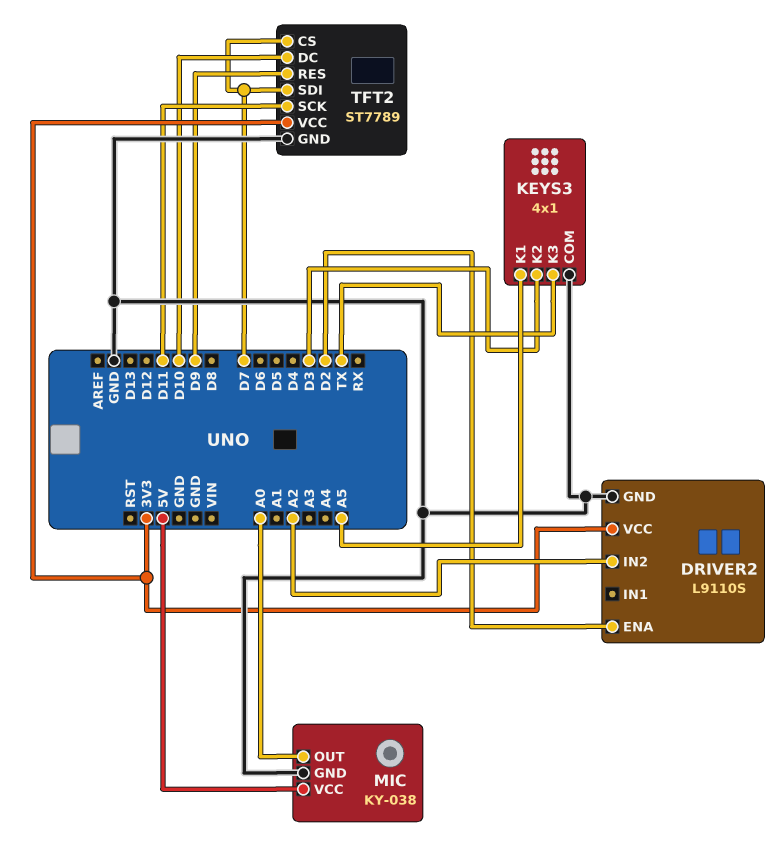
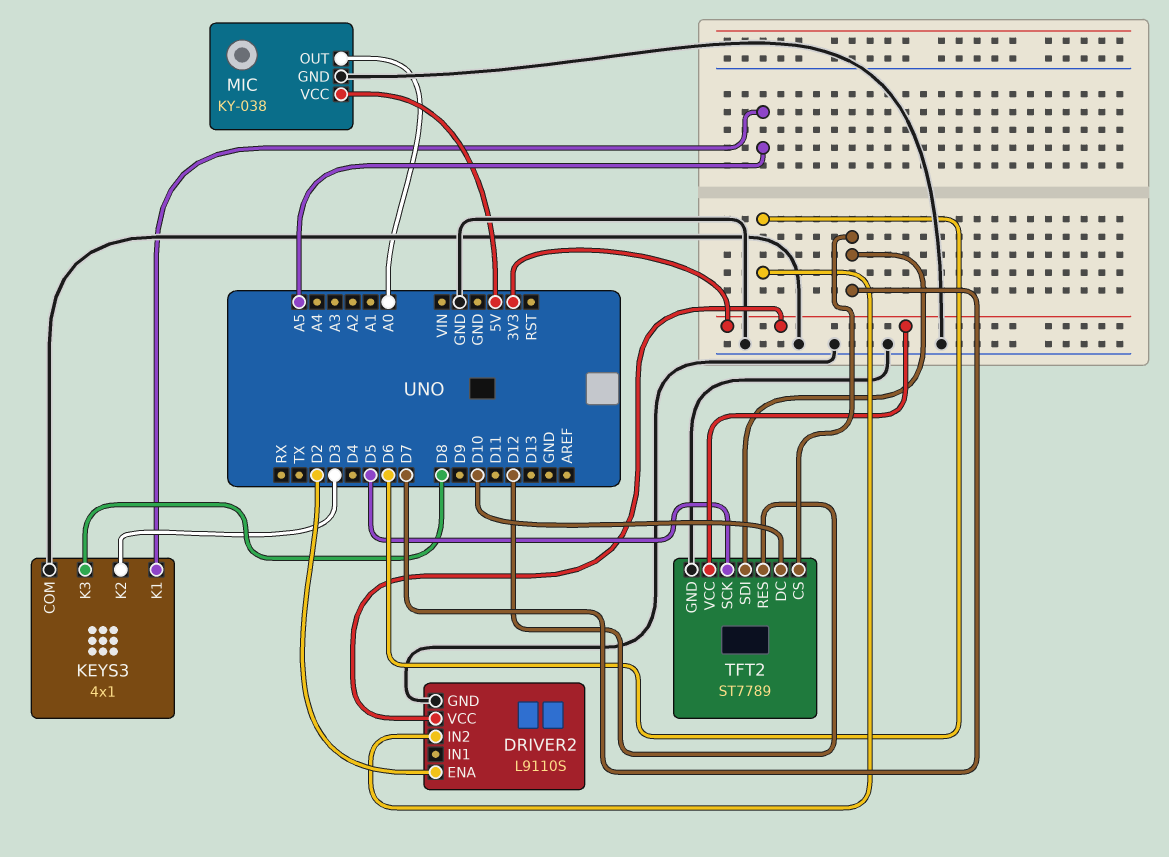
DRIVER2 pin IN2: A2 -> D6
KEYS3 pin K3: TX -> D8
TFT2 pin RES: D9 -> D12
TFT2 pin SCK: D11 -> D5

